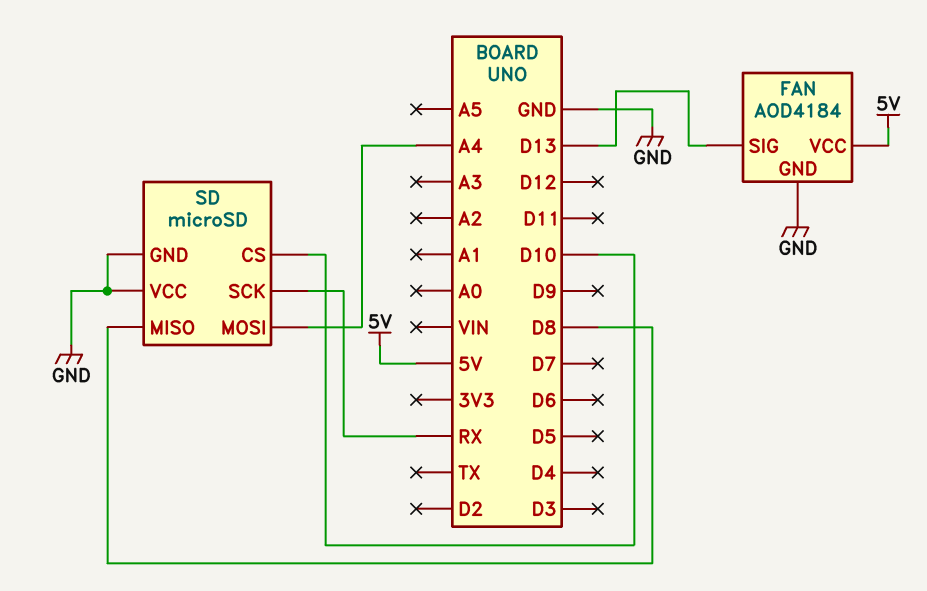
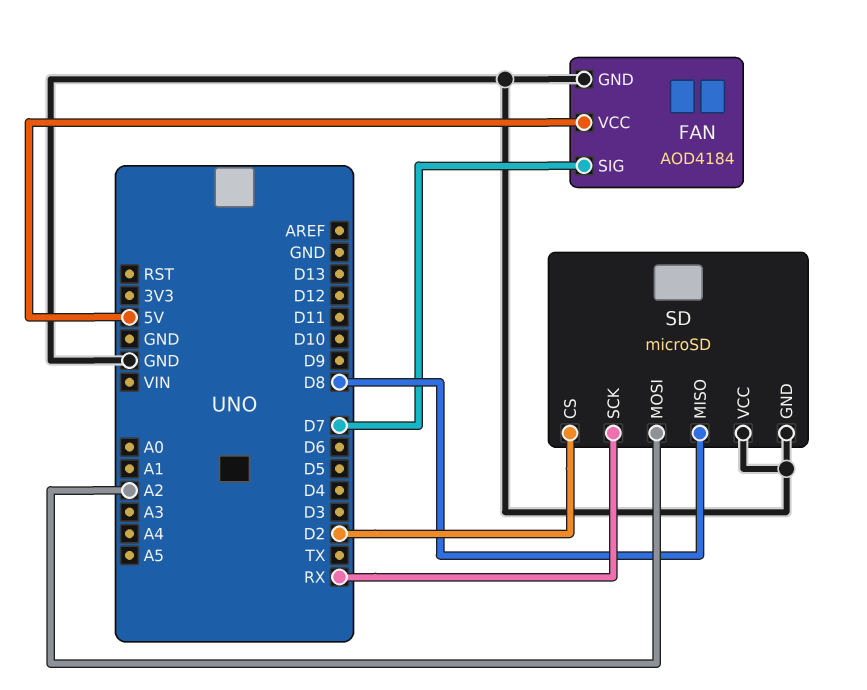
FAN pin SIG: D13 -> D7
SD pin CS: D10 -> D2
SD pin MOSI: A4 -> A2

